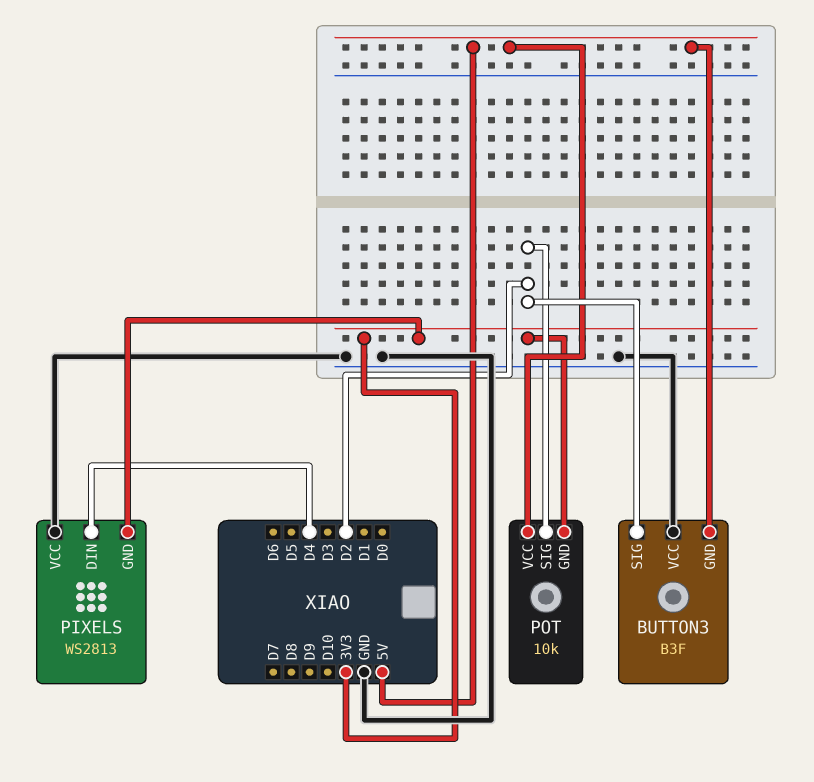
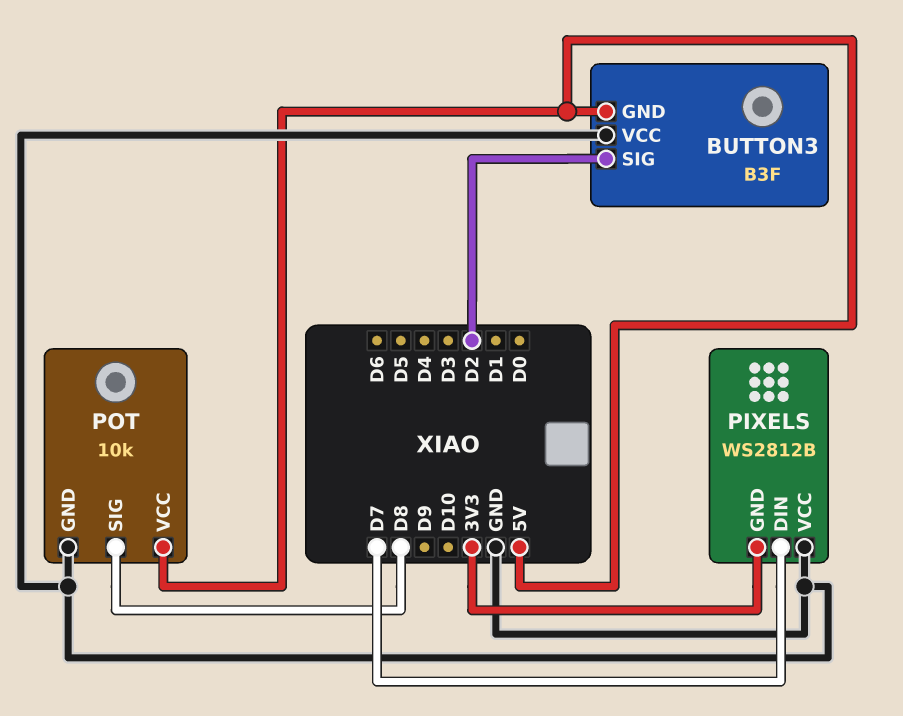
PIXELS: WS2813 -> WS2812B
PIXELS pin DIN: D4 -> D7
POT pin GND: 3V3 -> GND
POT pin SIG: D2 -> D8

